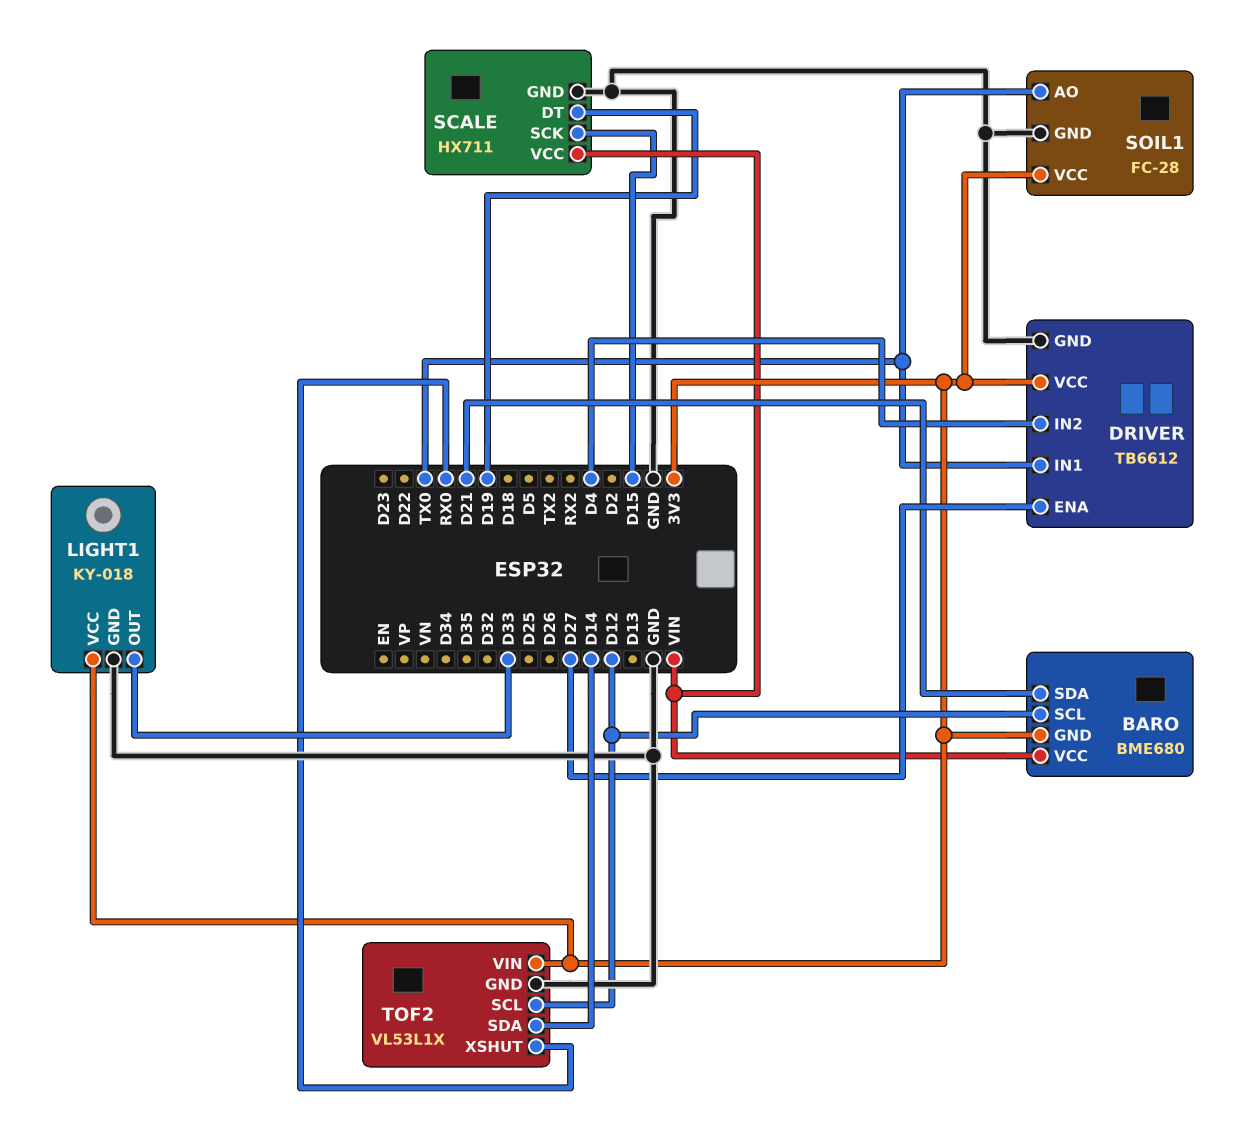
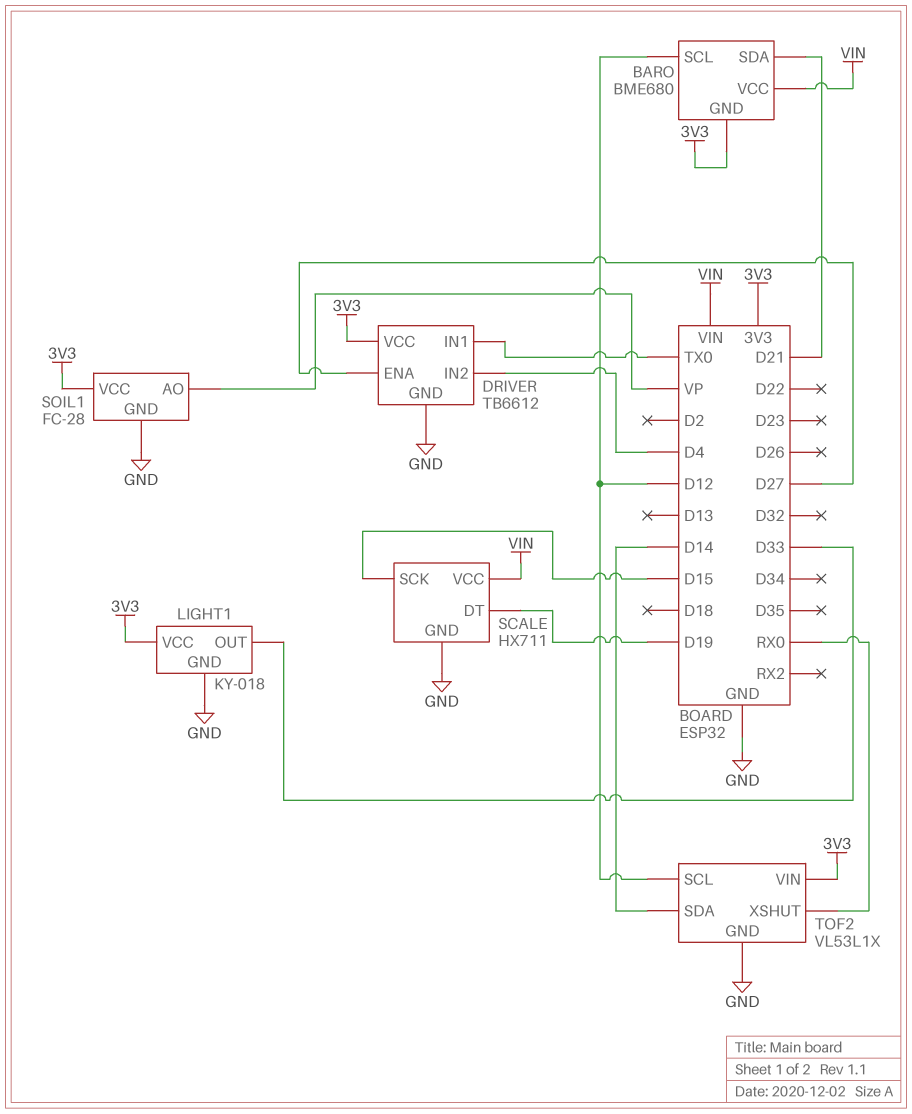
SOIL1 pin AO: TX0 -> VP

